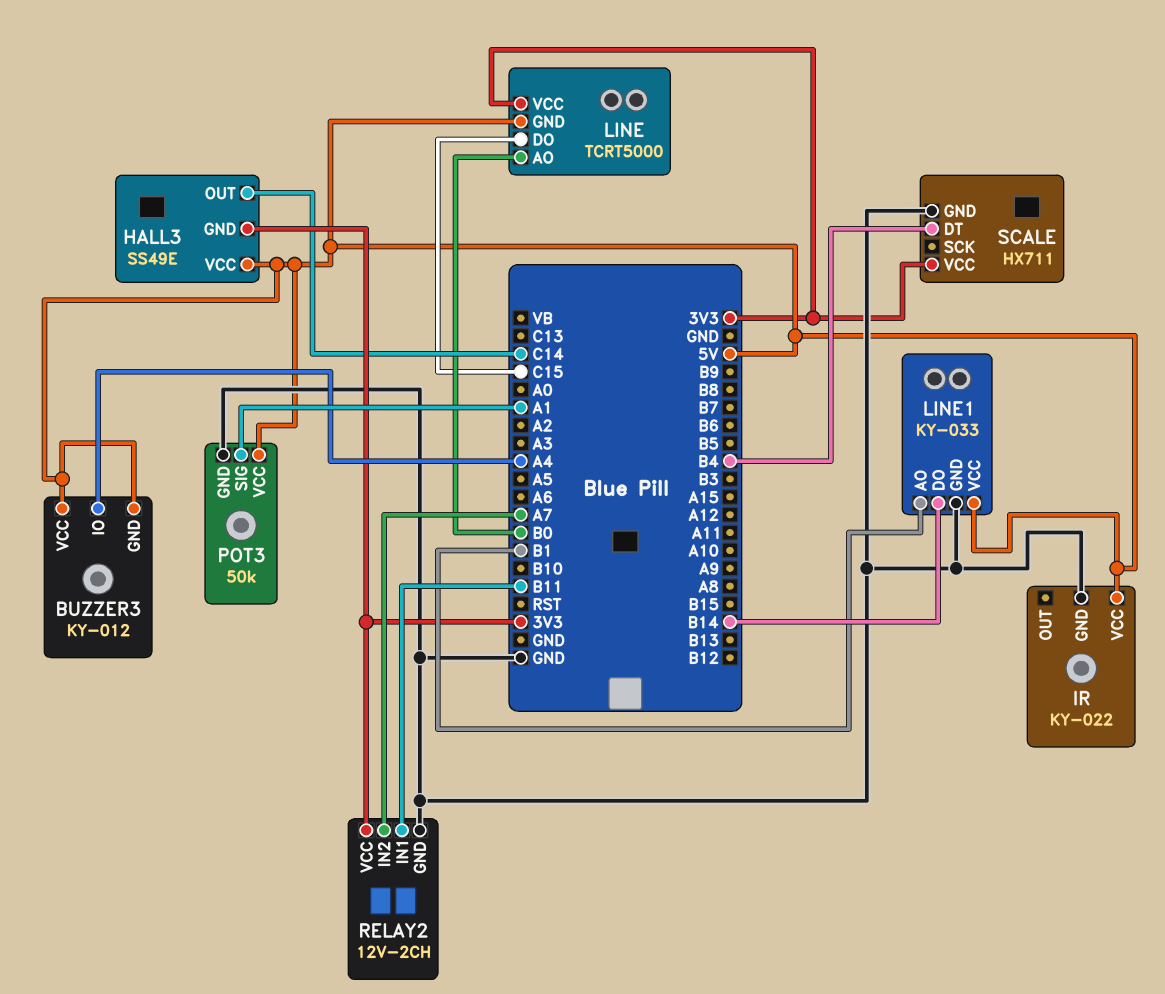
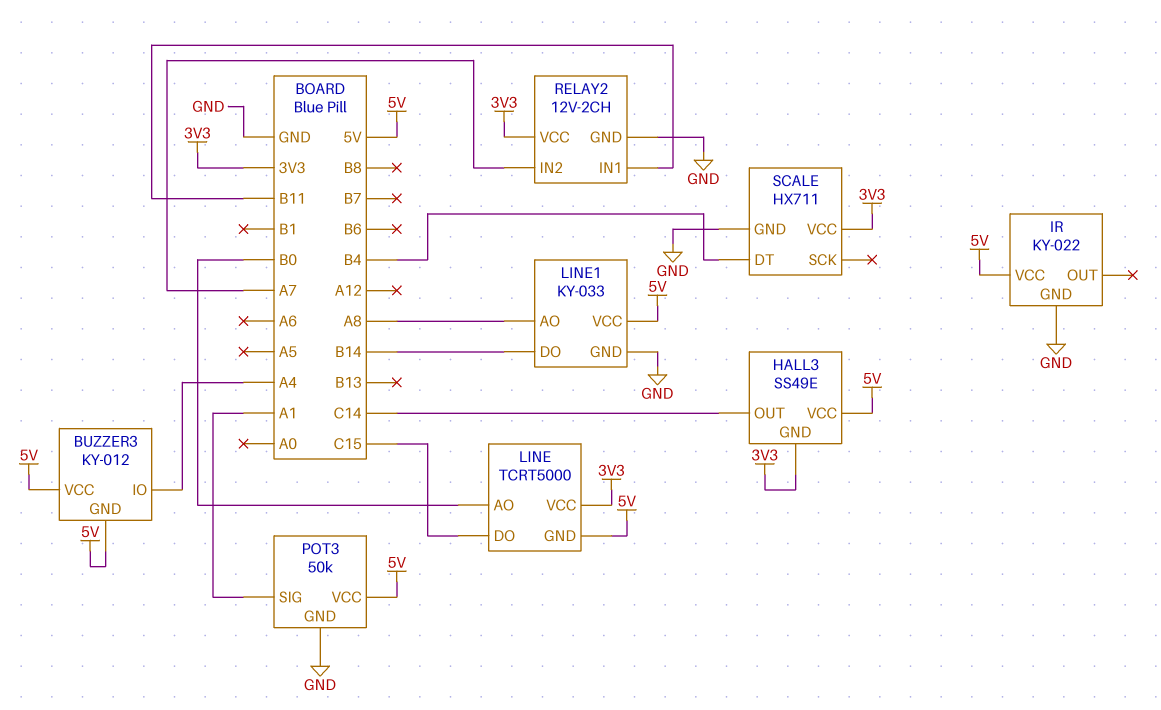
LINE1 pin AO: B1 -> A8

